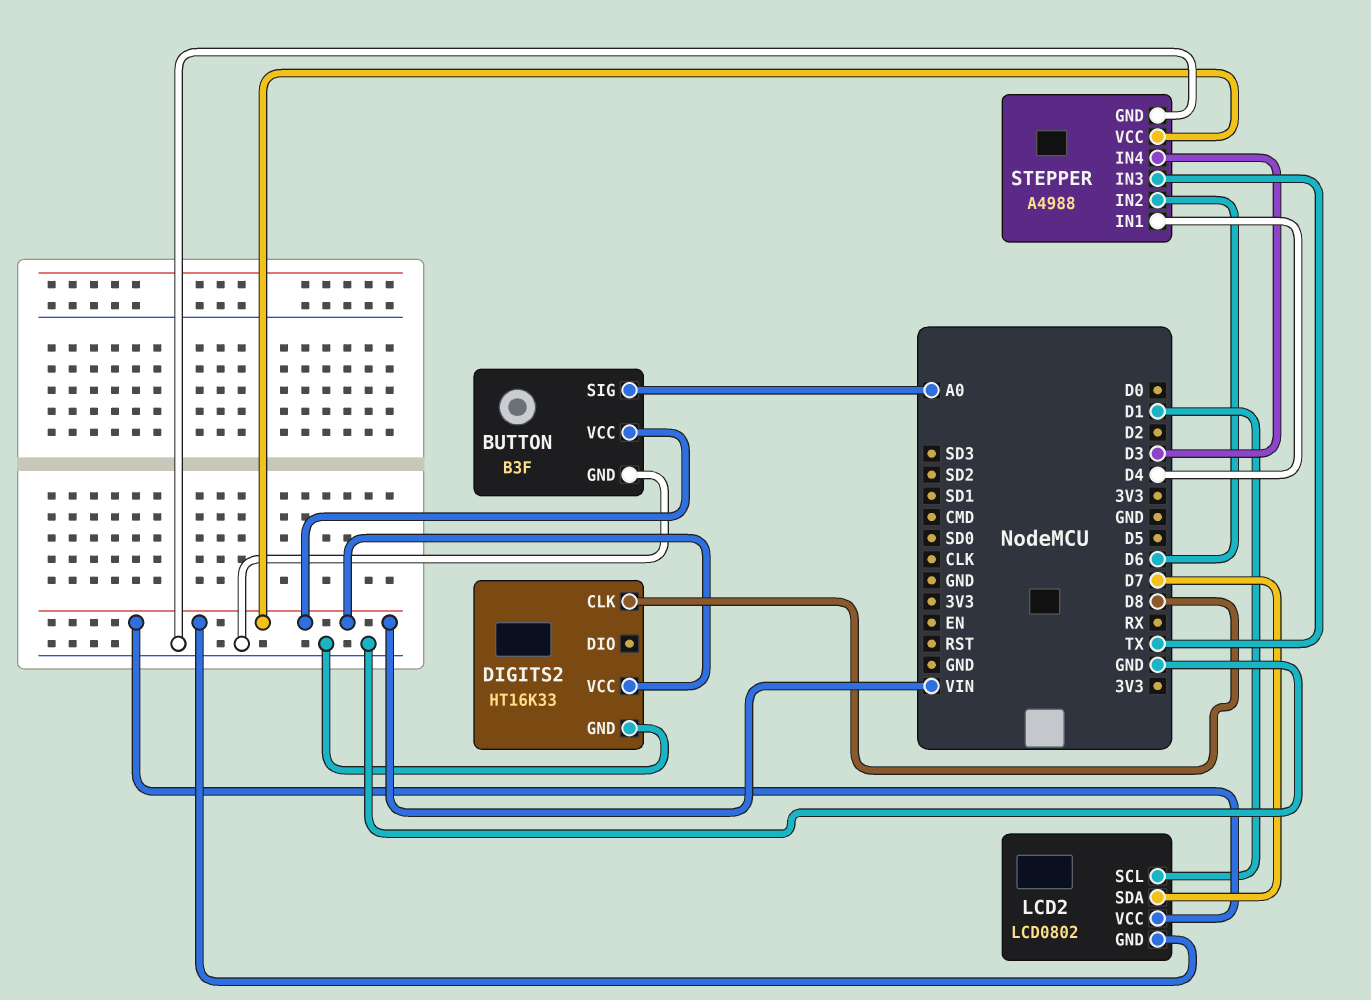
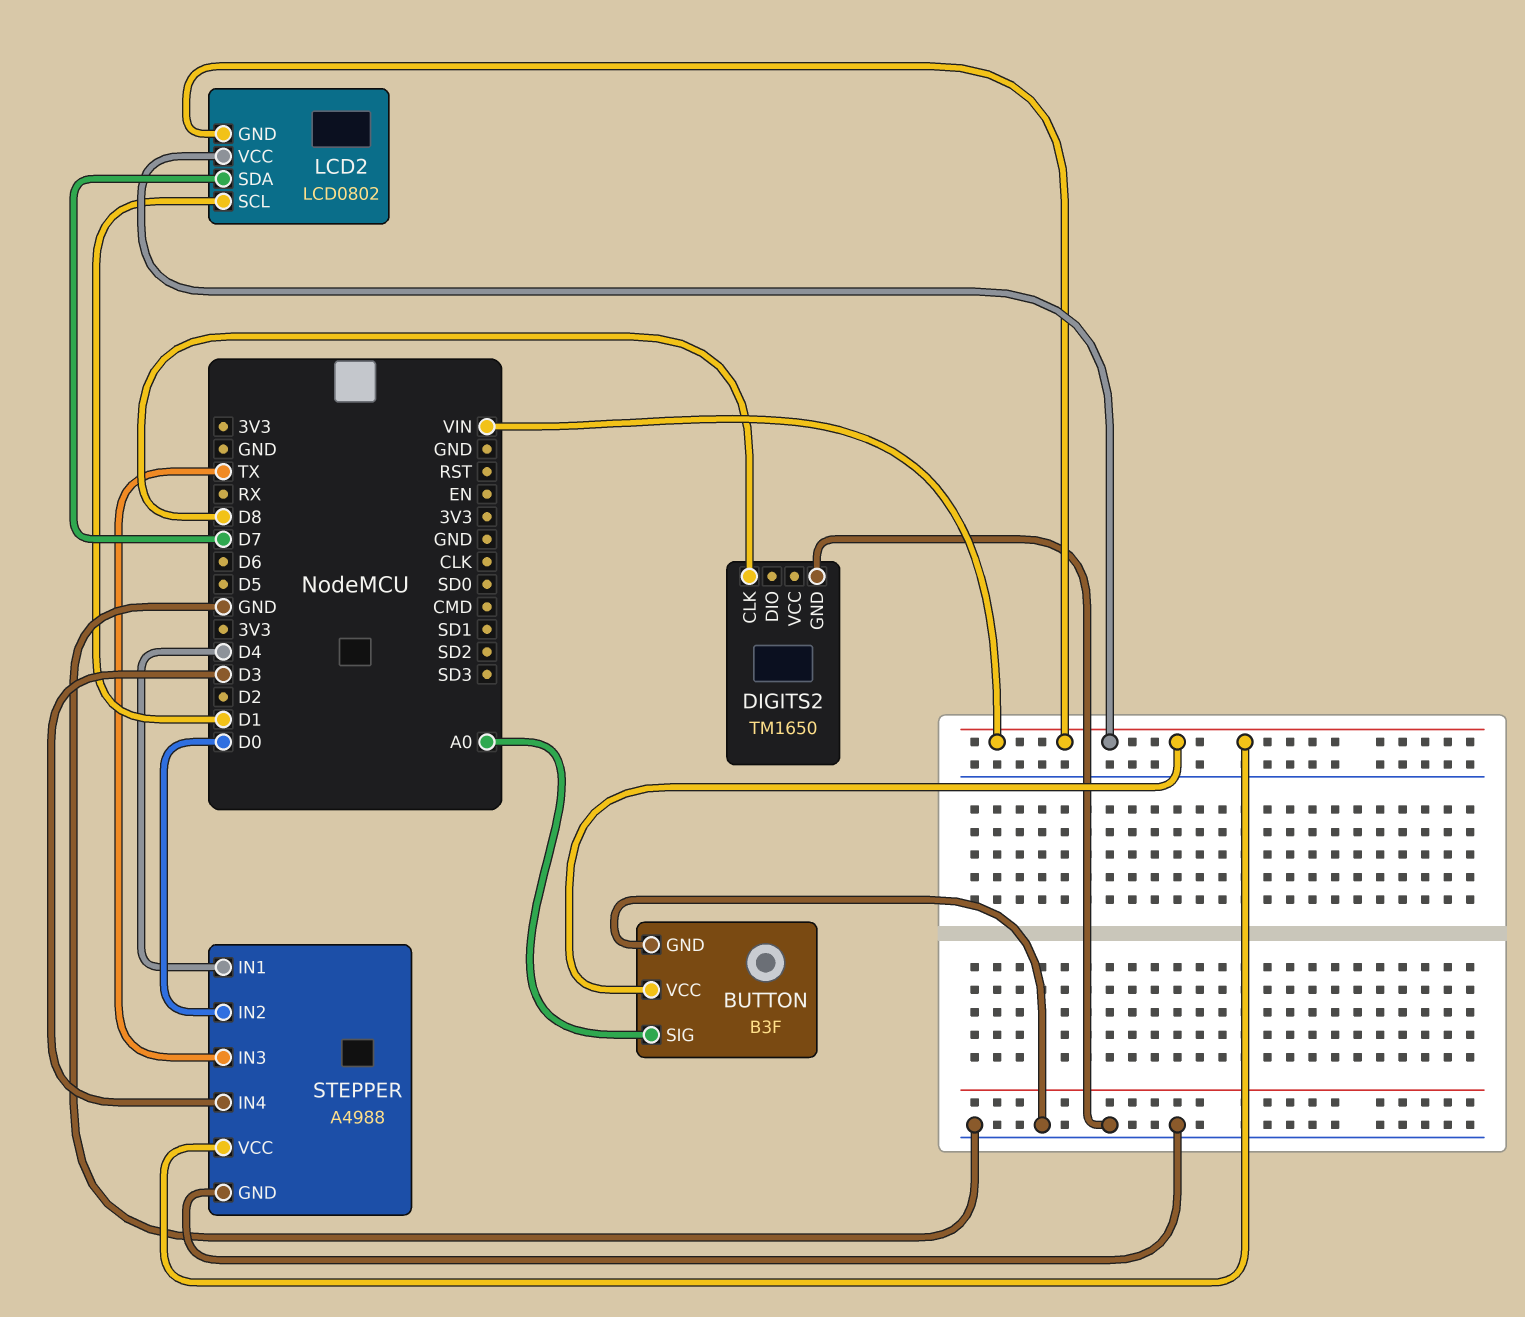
DIGITS2: HT16K33 -> TM1650
DIGITS2 pin VCC: VIN -> none
STEPPER pin IN2: D6 -> D0

